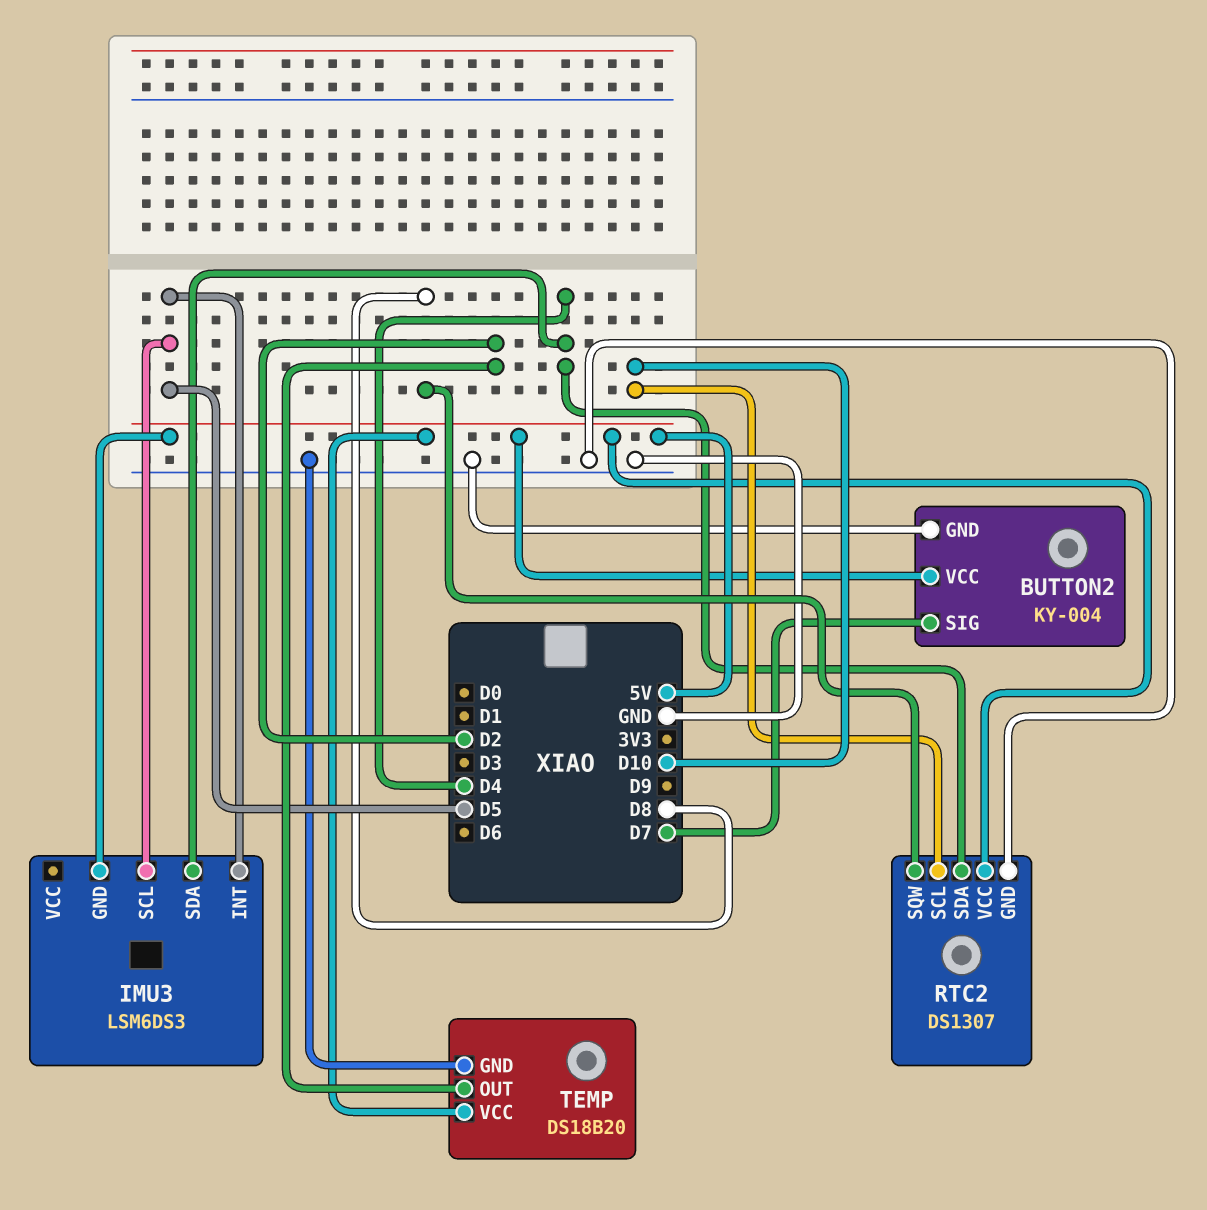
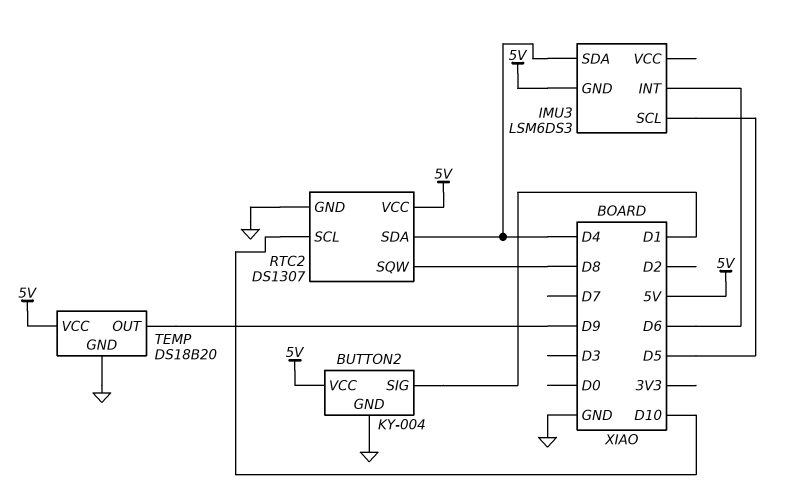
BUTTON2 pin SIG: D7 -> D1
IMU3 pin INT: D5 -> D6
TEMP pin OUT: D2 -> D9

